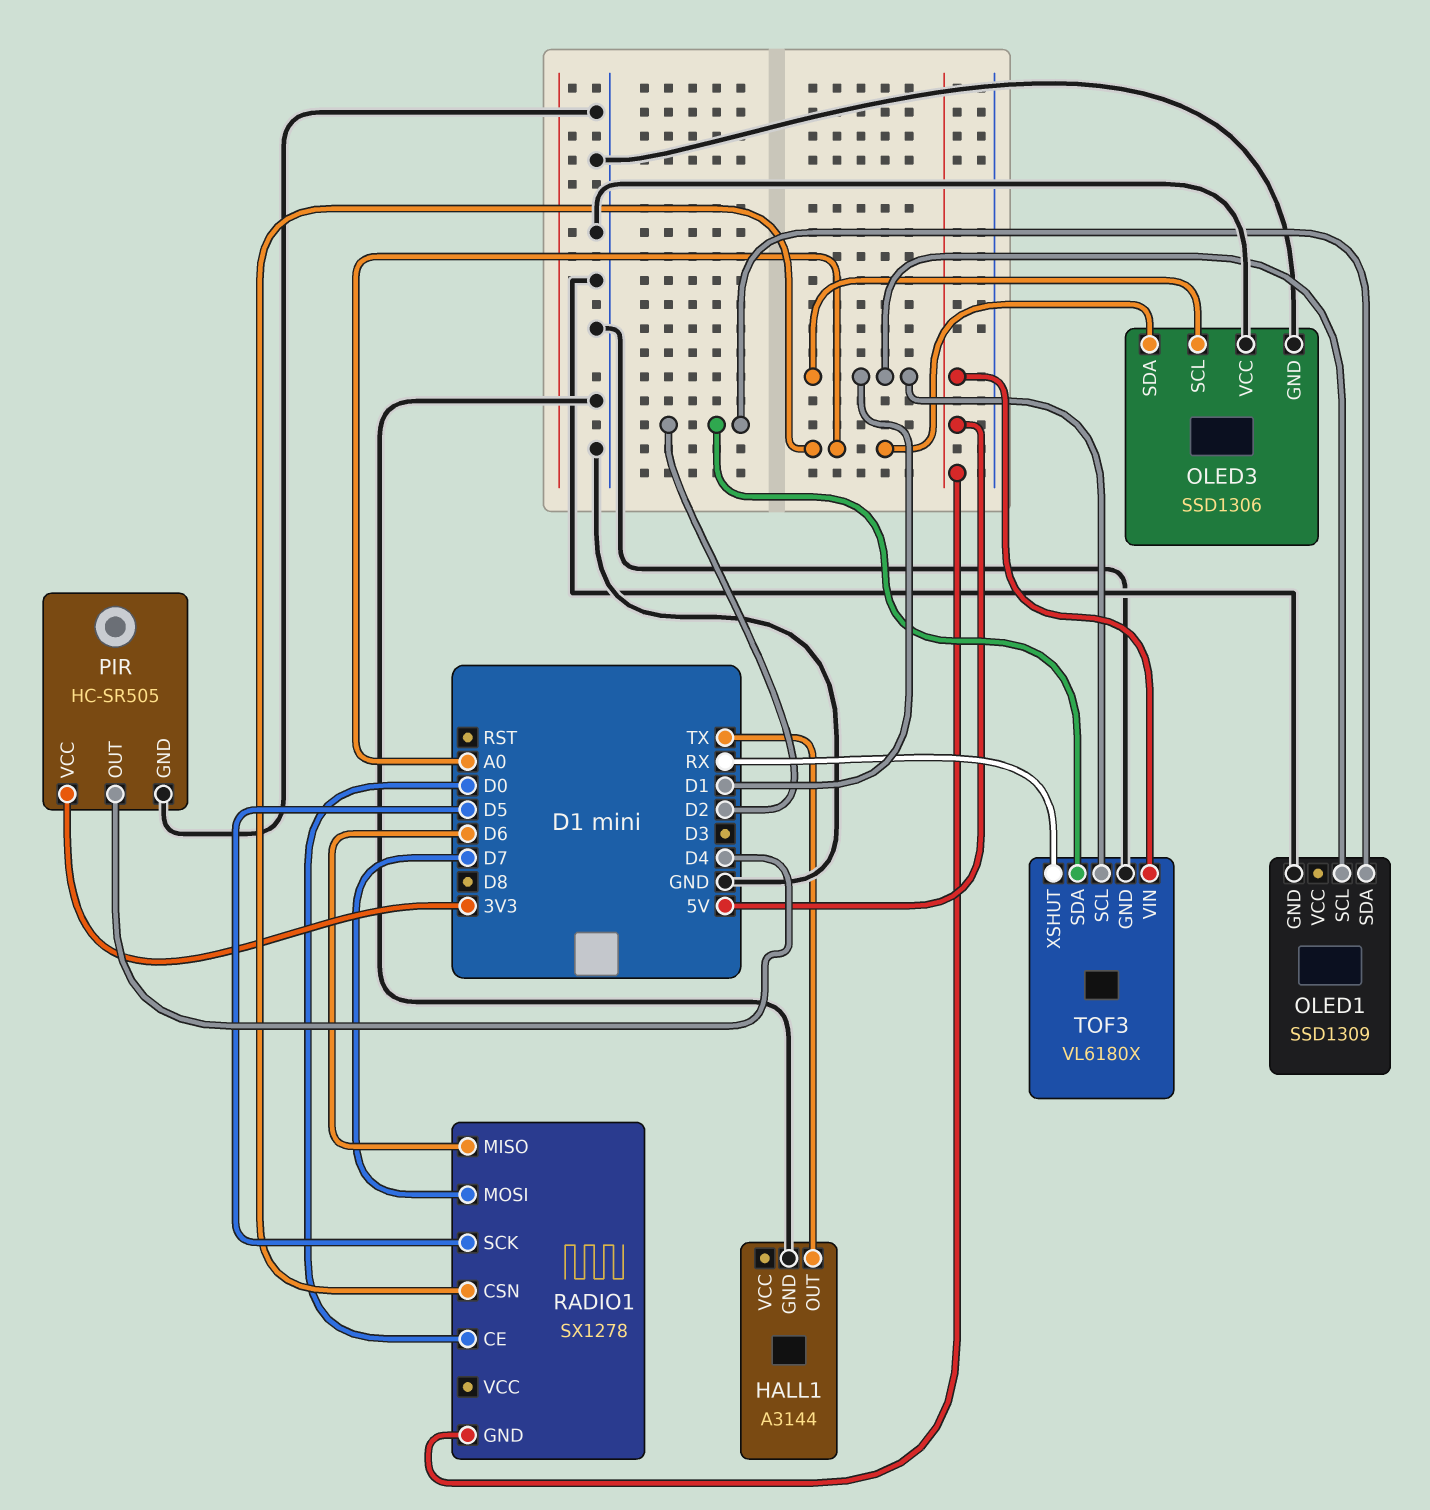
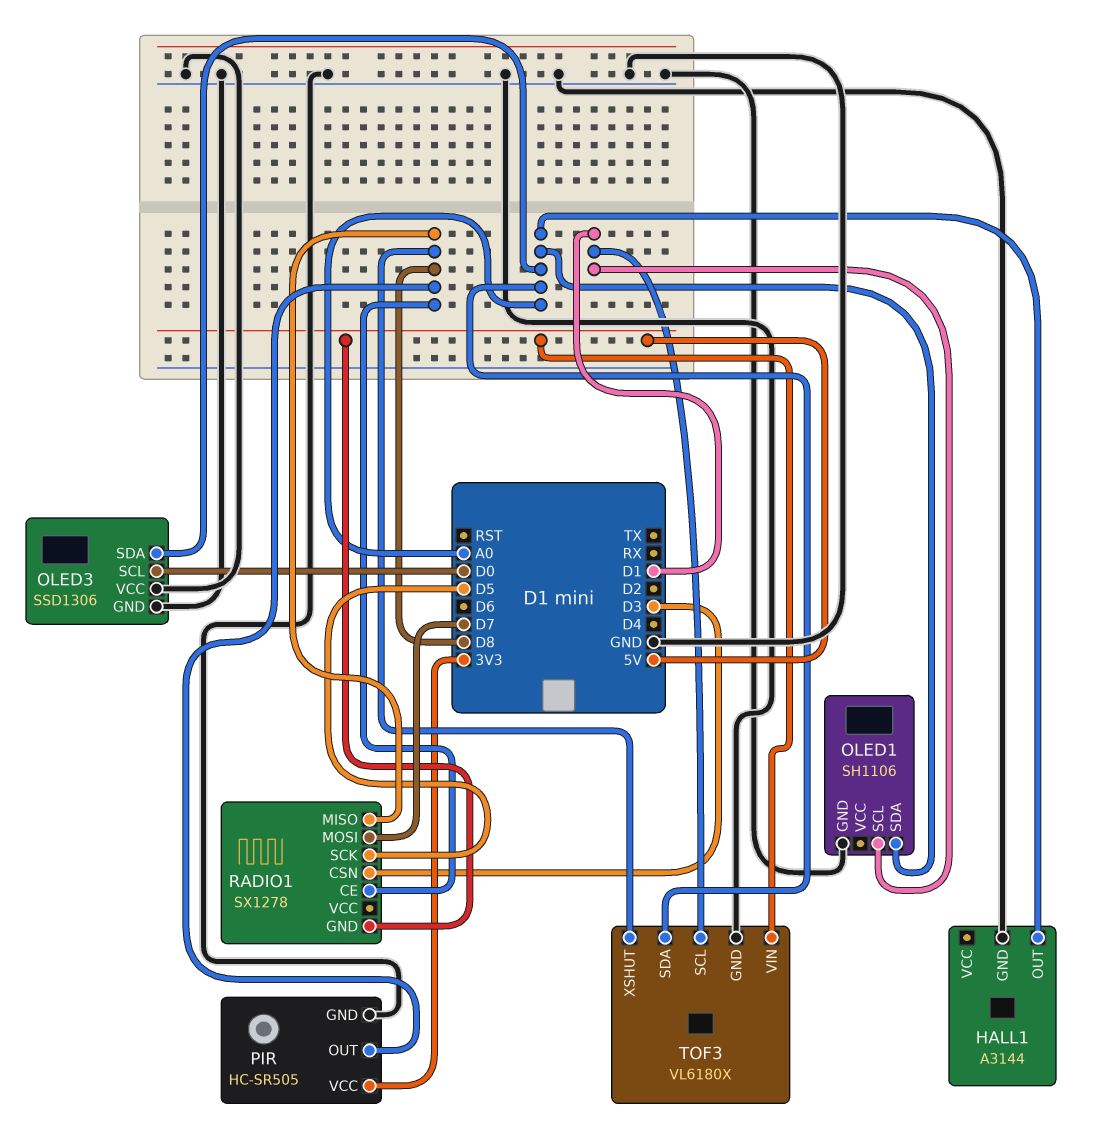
HALL1 pin OUT: TX -> A0
OLED1: SSD1309 -> SH1106
OLED1 pin SDA: D2 -> A0
OLED3 pin SCL: D1 -> D0
PIR pin OUT: D4 -> D8
RADIO1 pin CE: D0 -> D8
RADIO1 pin CSN: A0 -> D3
RADIO1 pin MISO: D6 -> D8
TOF3 pin SDA: D2 -> A0
TOF3 pin XSHUT: RX -> D8

